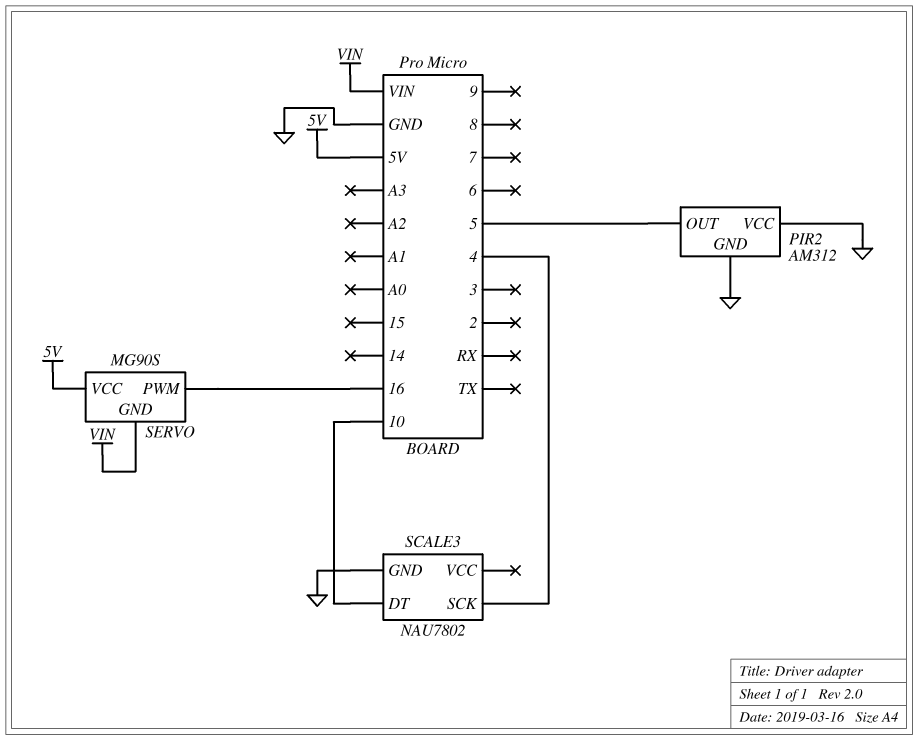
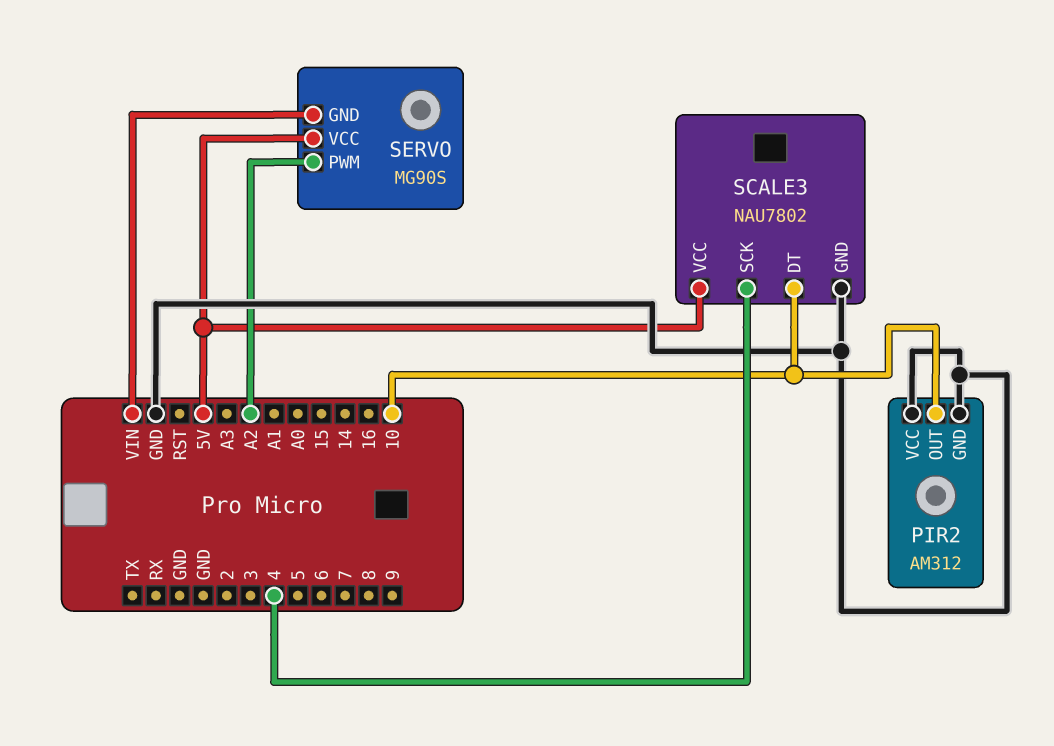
PIR2 pin OUT: 5 -> 10
SCALE3 pin VCC: none -> 5V
SERVO pin PWM: 16 -> A2

